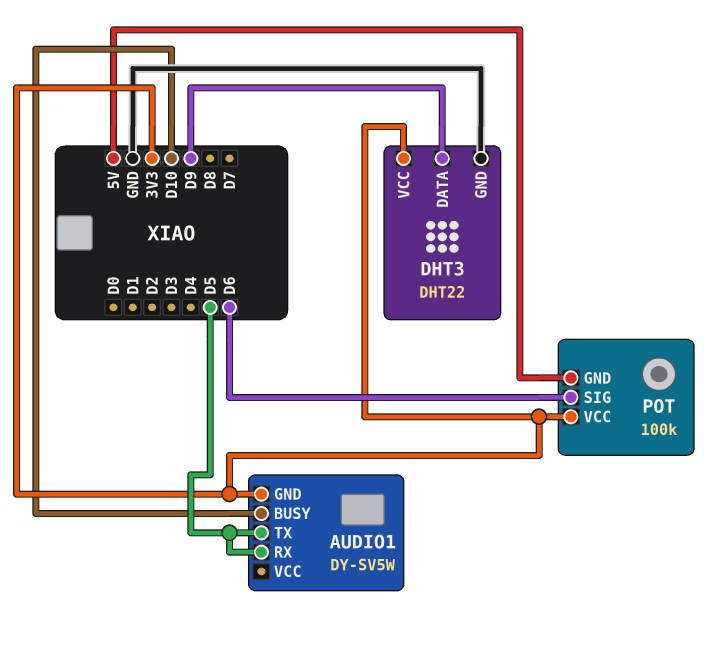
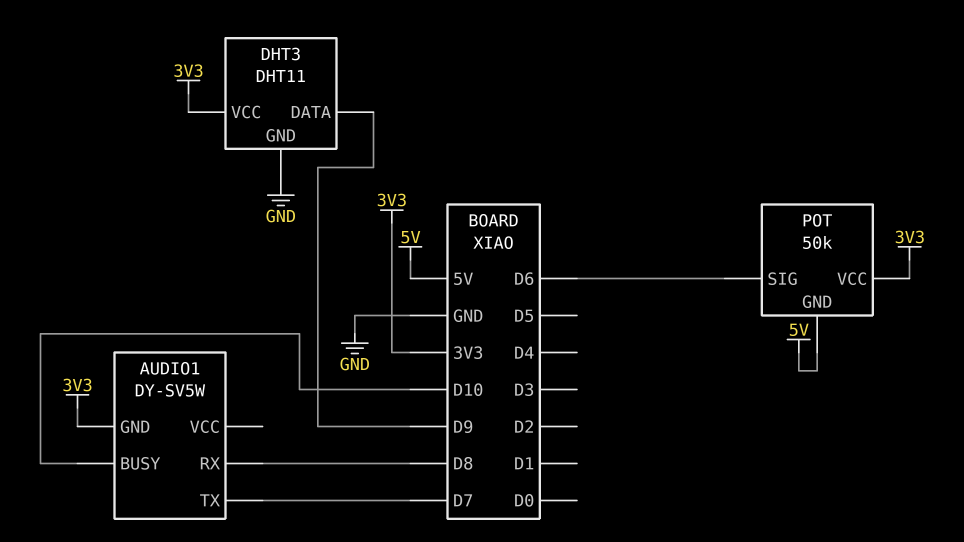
AUDIO1 pin RX: D5 -> D8
AUDIO1 pin TX: D5 -> D7
DHT3: DHT22 -> DHT11
POT: 100k -> 50k

